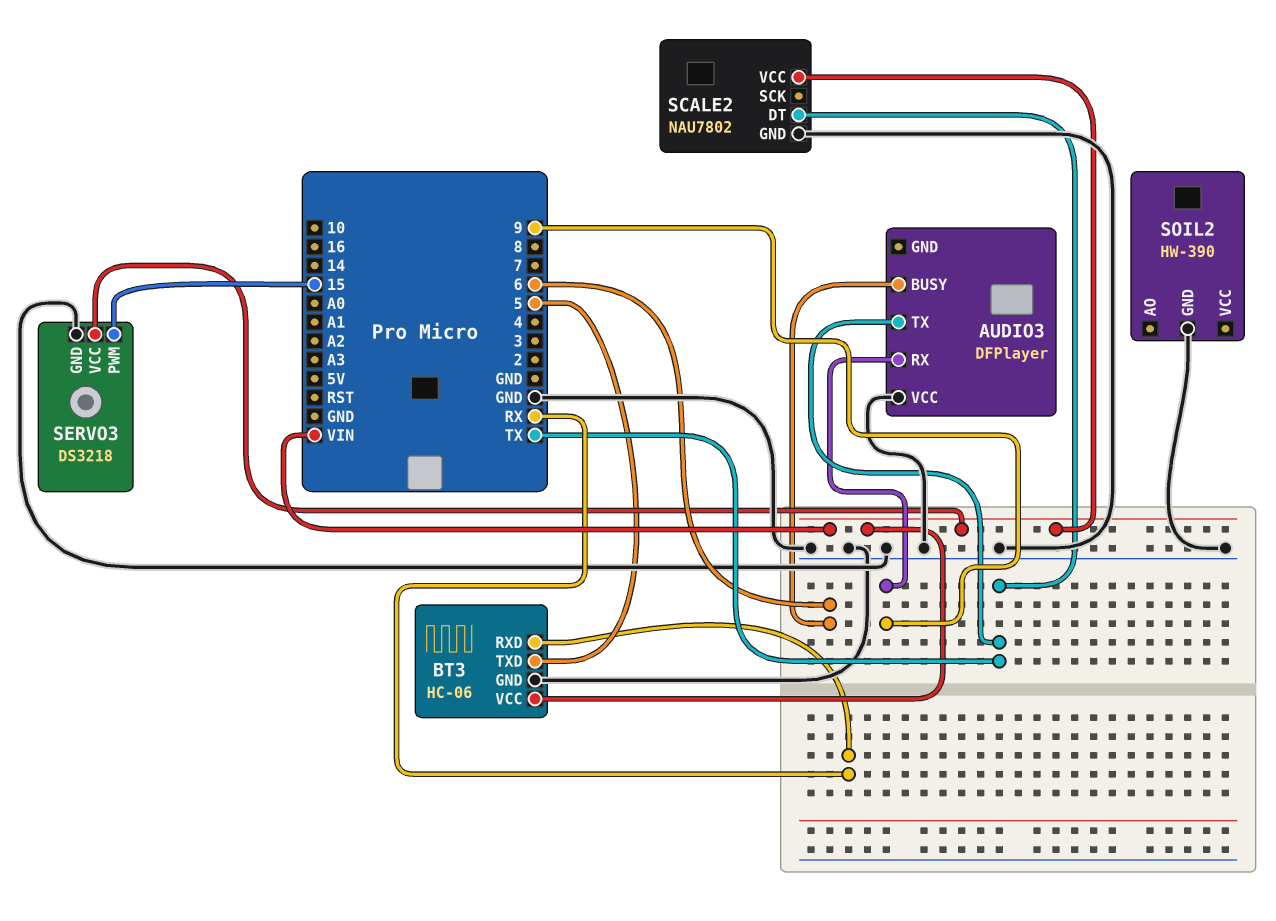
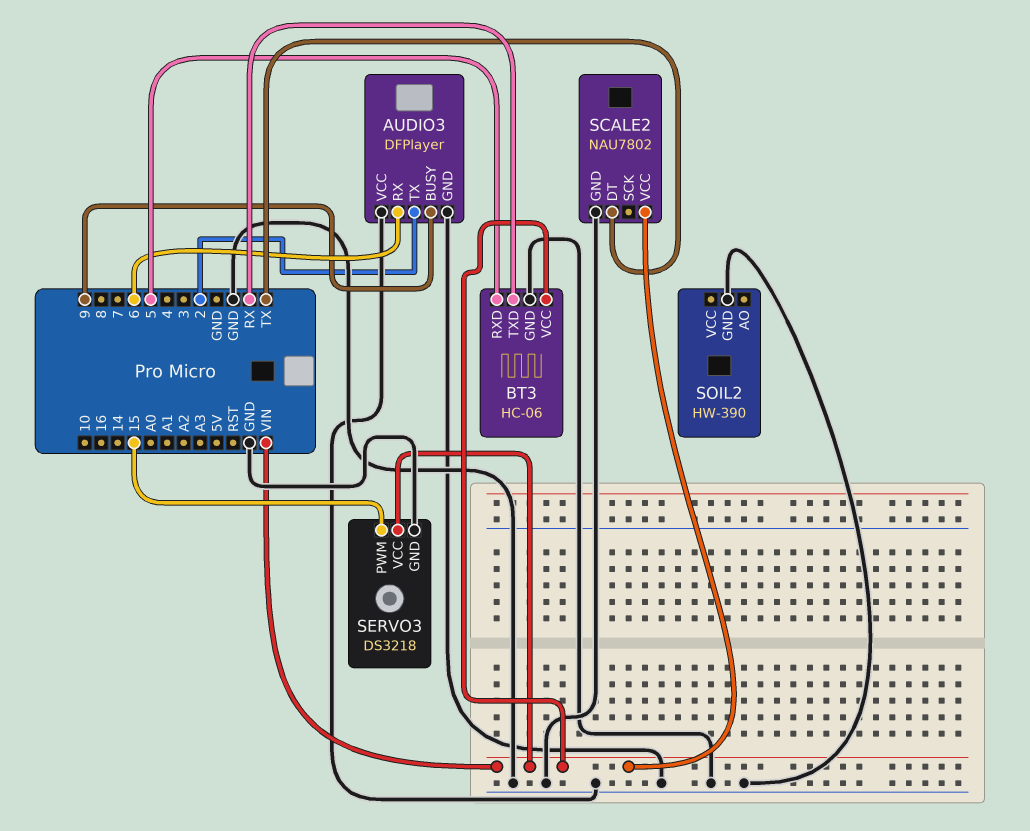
AUDIO3 pin BUSY: 6 -> 9
AUDIO3 pin GND: none -> GND
AUDIO3 pin RX: 9 -> 6
AUDIO3 pin TX: TX -> 2
BT3 pin RXD: RX -> 5
BT3 pin TXD: 5 -> RX

